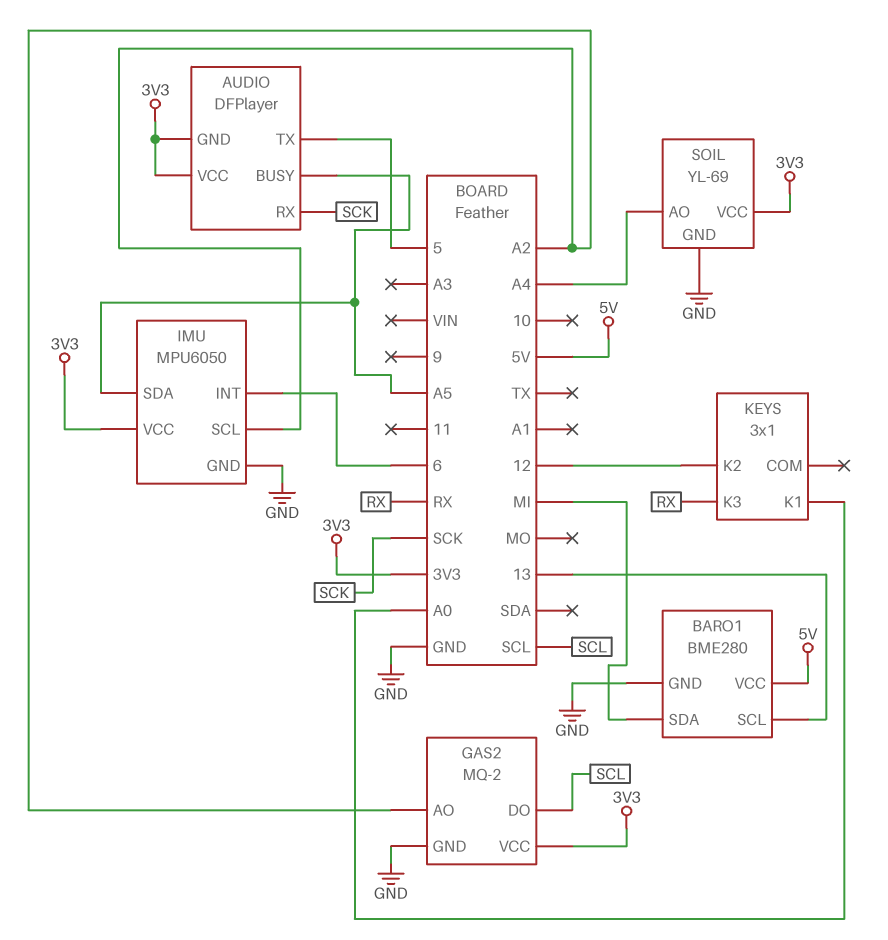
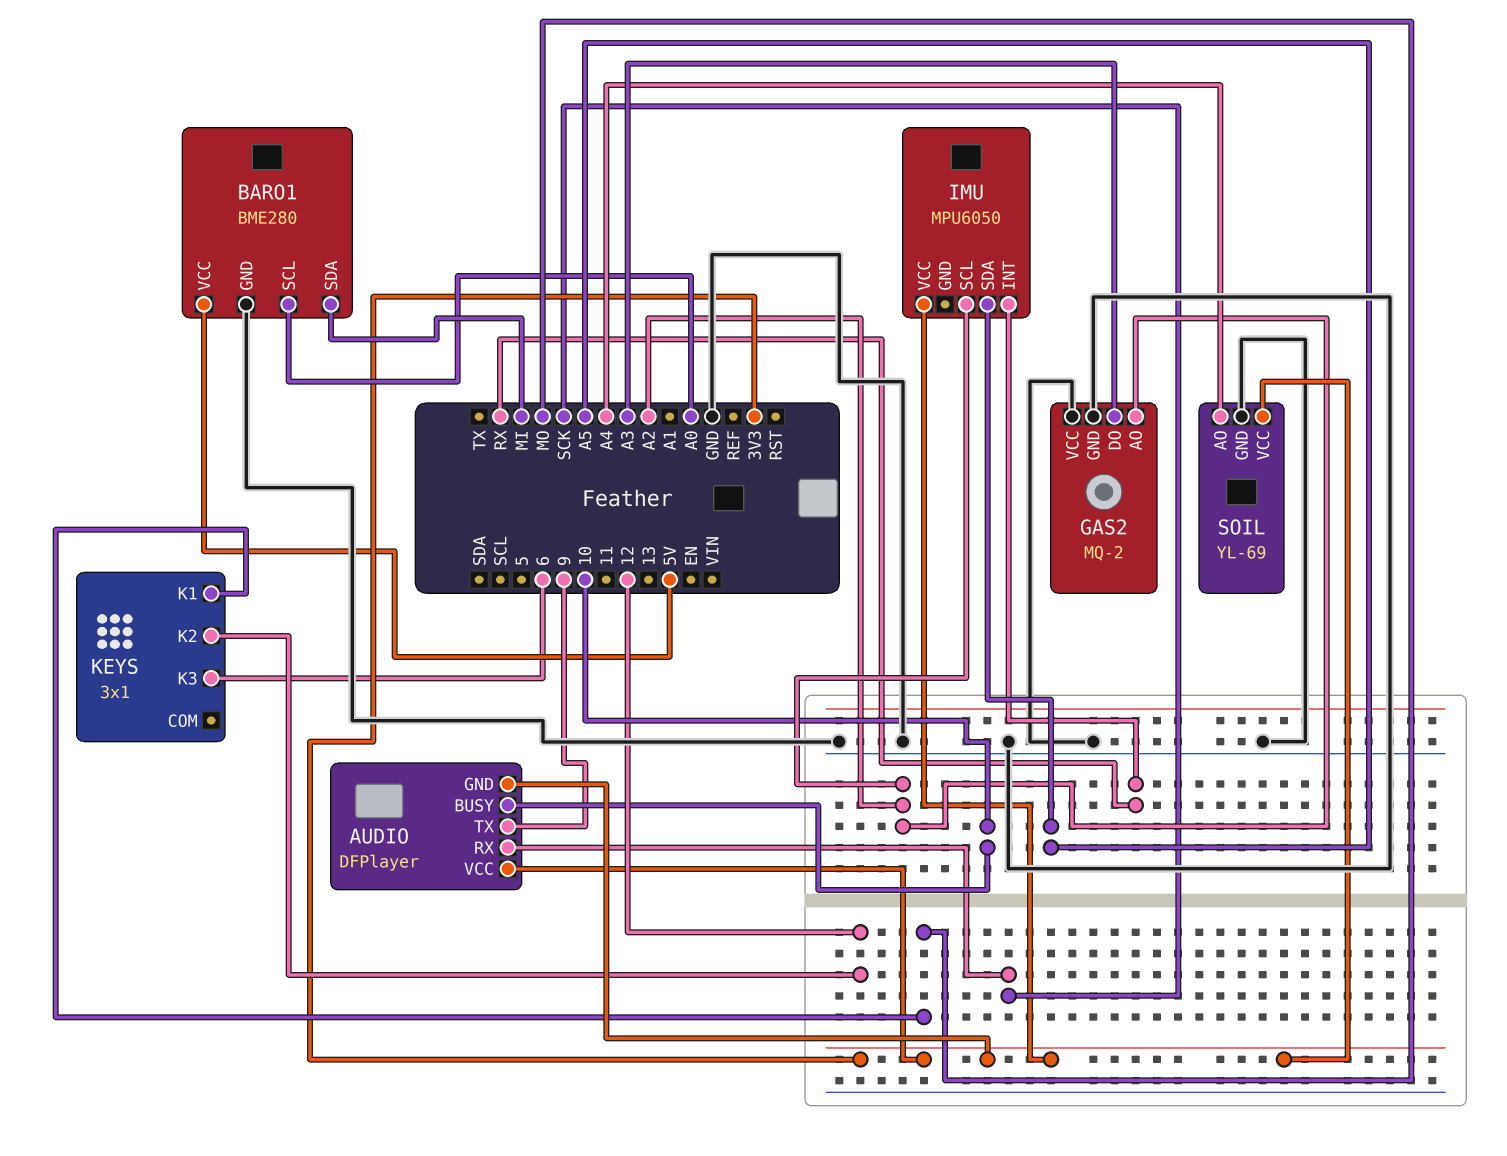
AUDIO pin BUSY: A5 -> 10
AUDIO pin TX: 5 -> 9
BARO1 pin SCL: 13 -> A0
GAS2 pin DO: SCL -> A3
GAS2 pin VCC: 3V3 -> GND
IMU pin GND: GND -> none
IMU pin INT: 6 -> RX
KEYS pin K1: A0 -> MO
KEYS pin K3: RX -> 6

